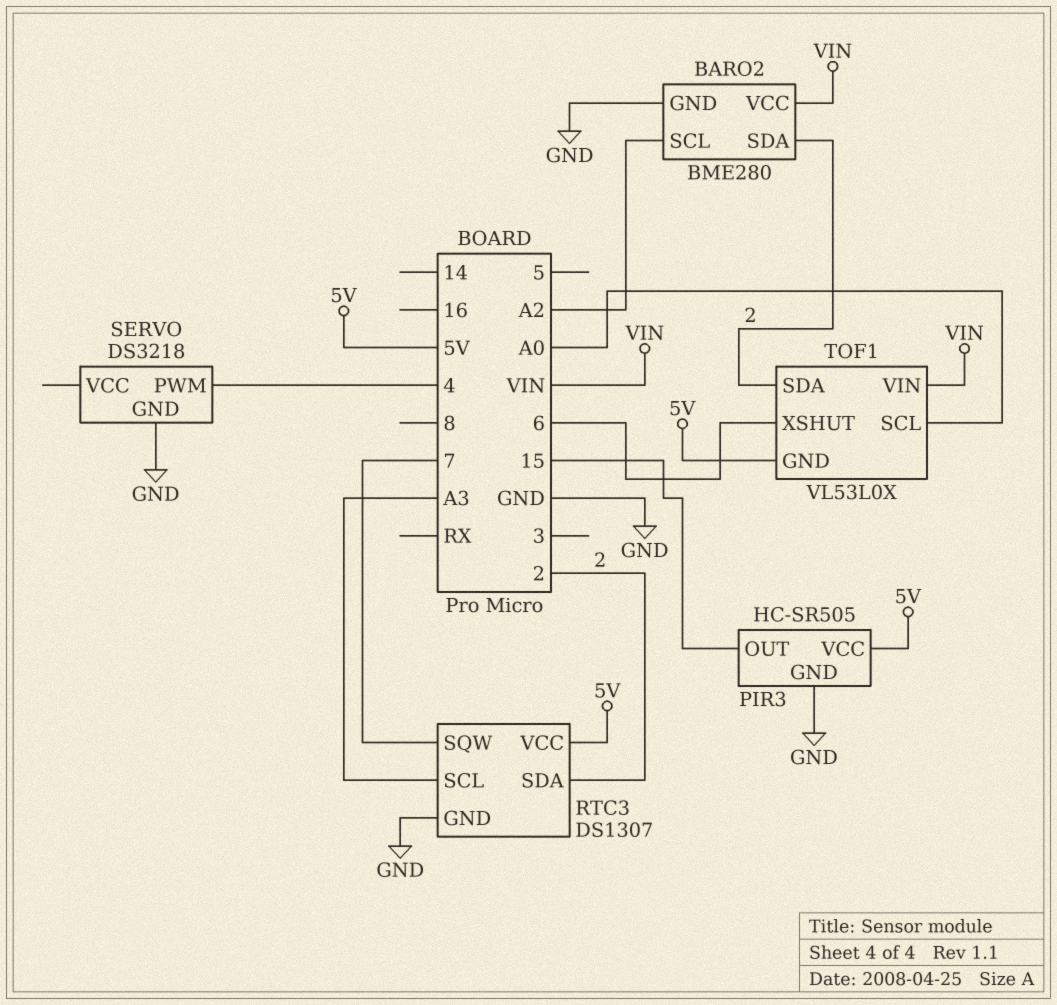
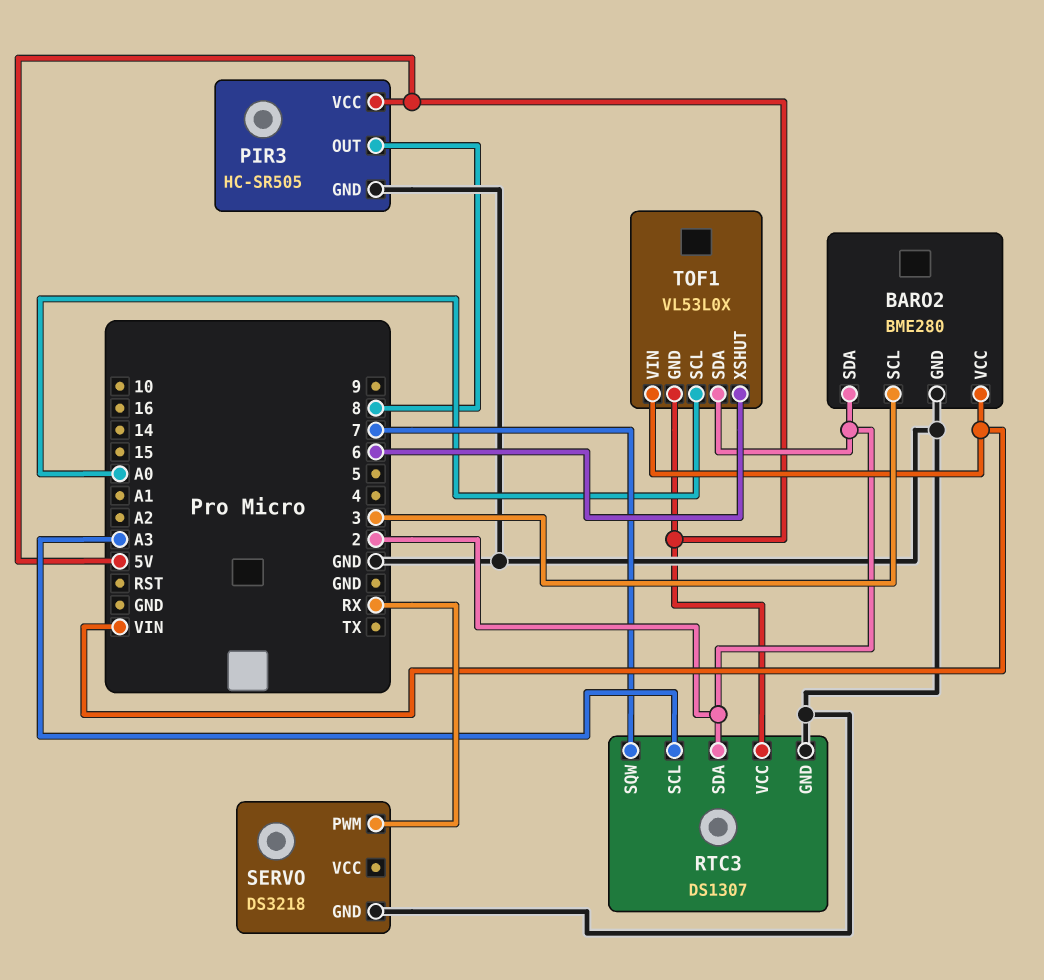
BARO2 pin SCL: A2 -> 3
PIR3 pin OUT: 15 -> 8
SERVO pin PWM: 4 -> RX

